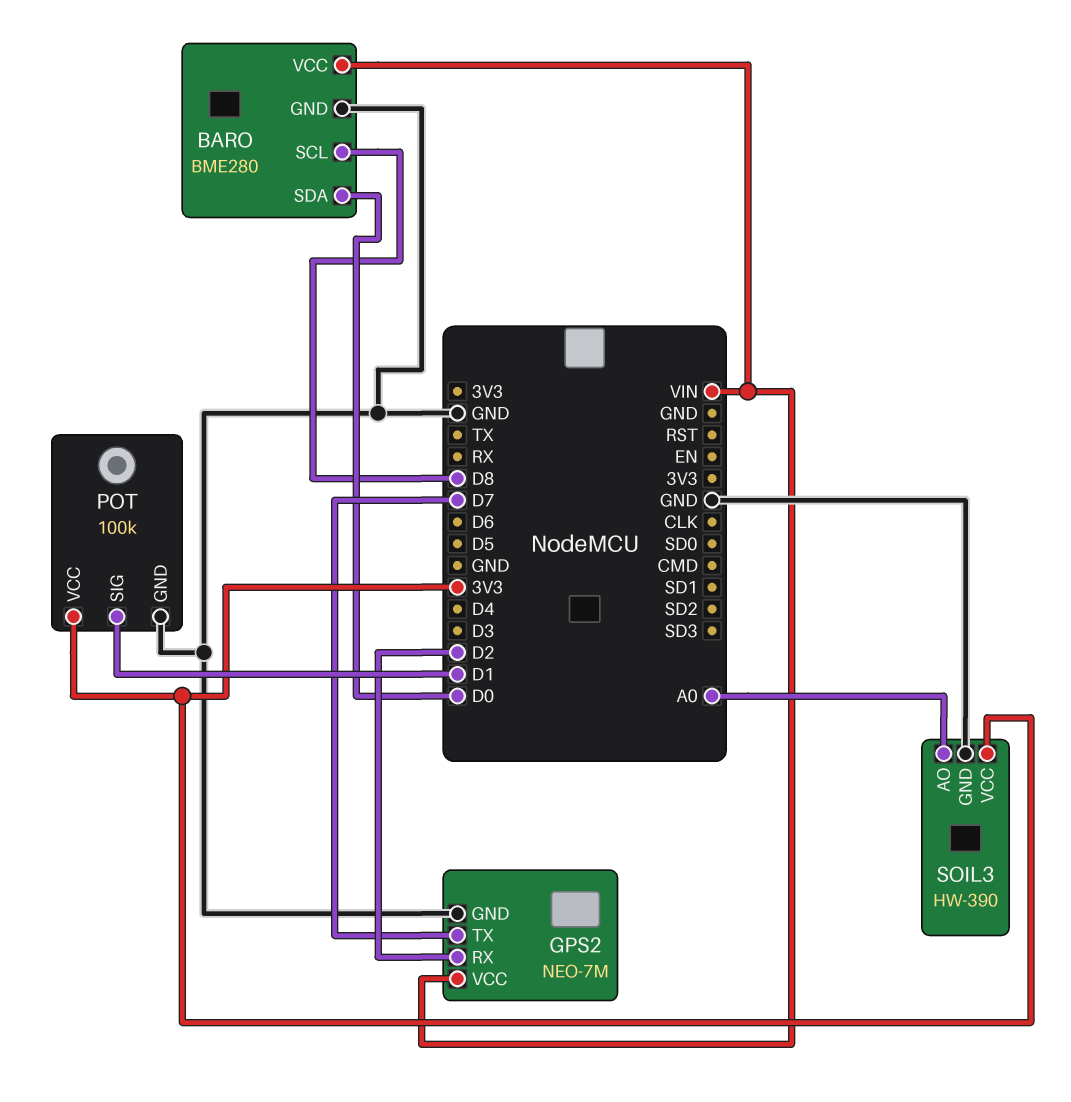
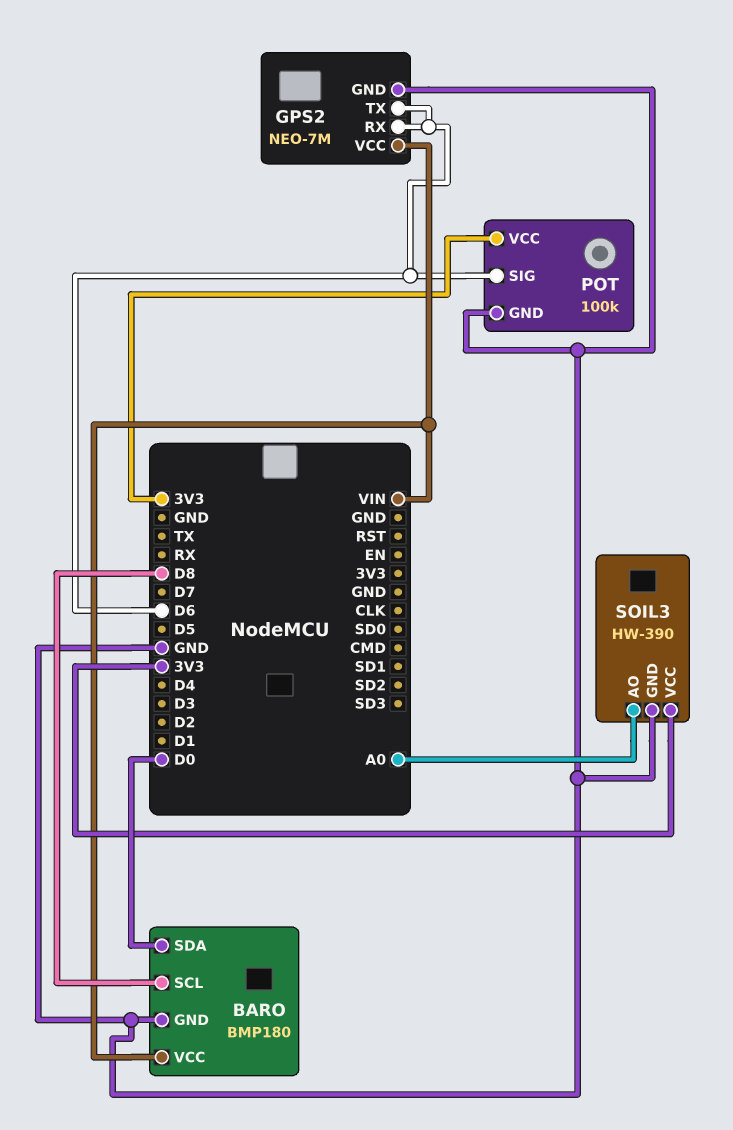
BARO: BME280 -> BMP180
GPS2 pin RX: D2 -> D6
GPS2 pin TX: D7 -> D6
POT pin SIG: D1 -> D6

